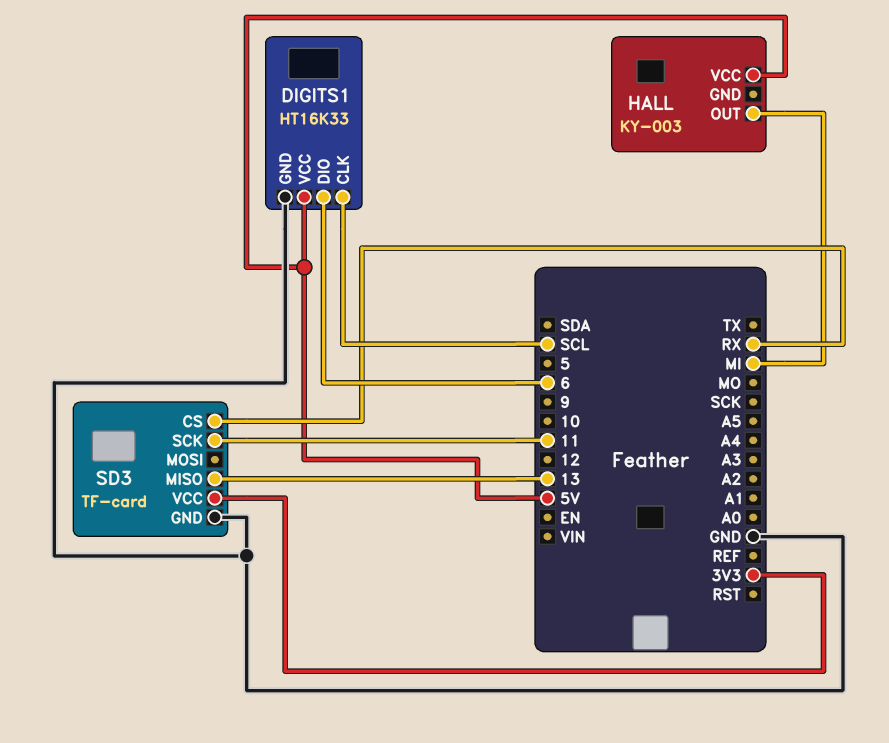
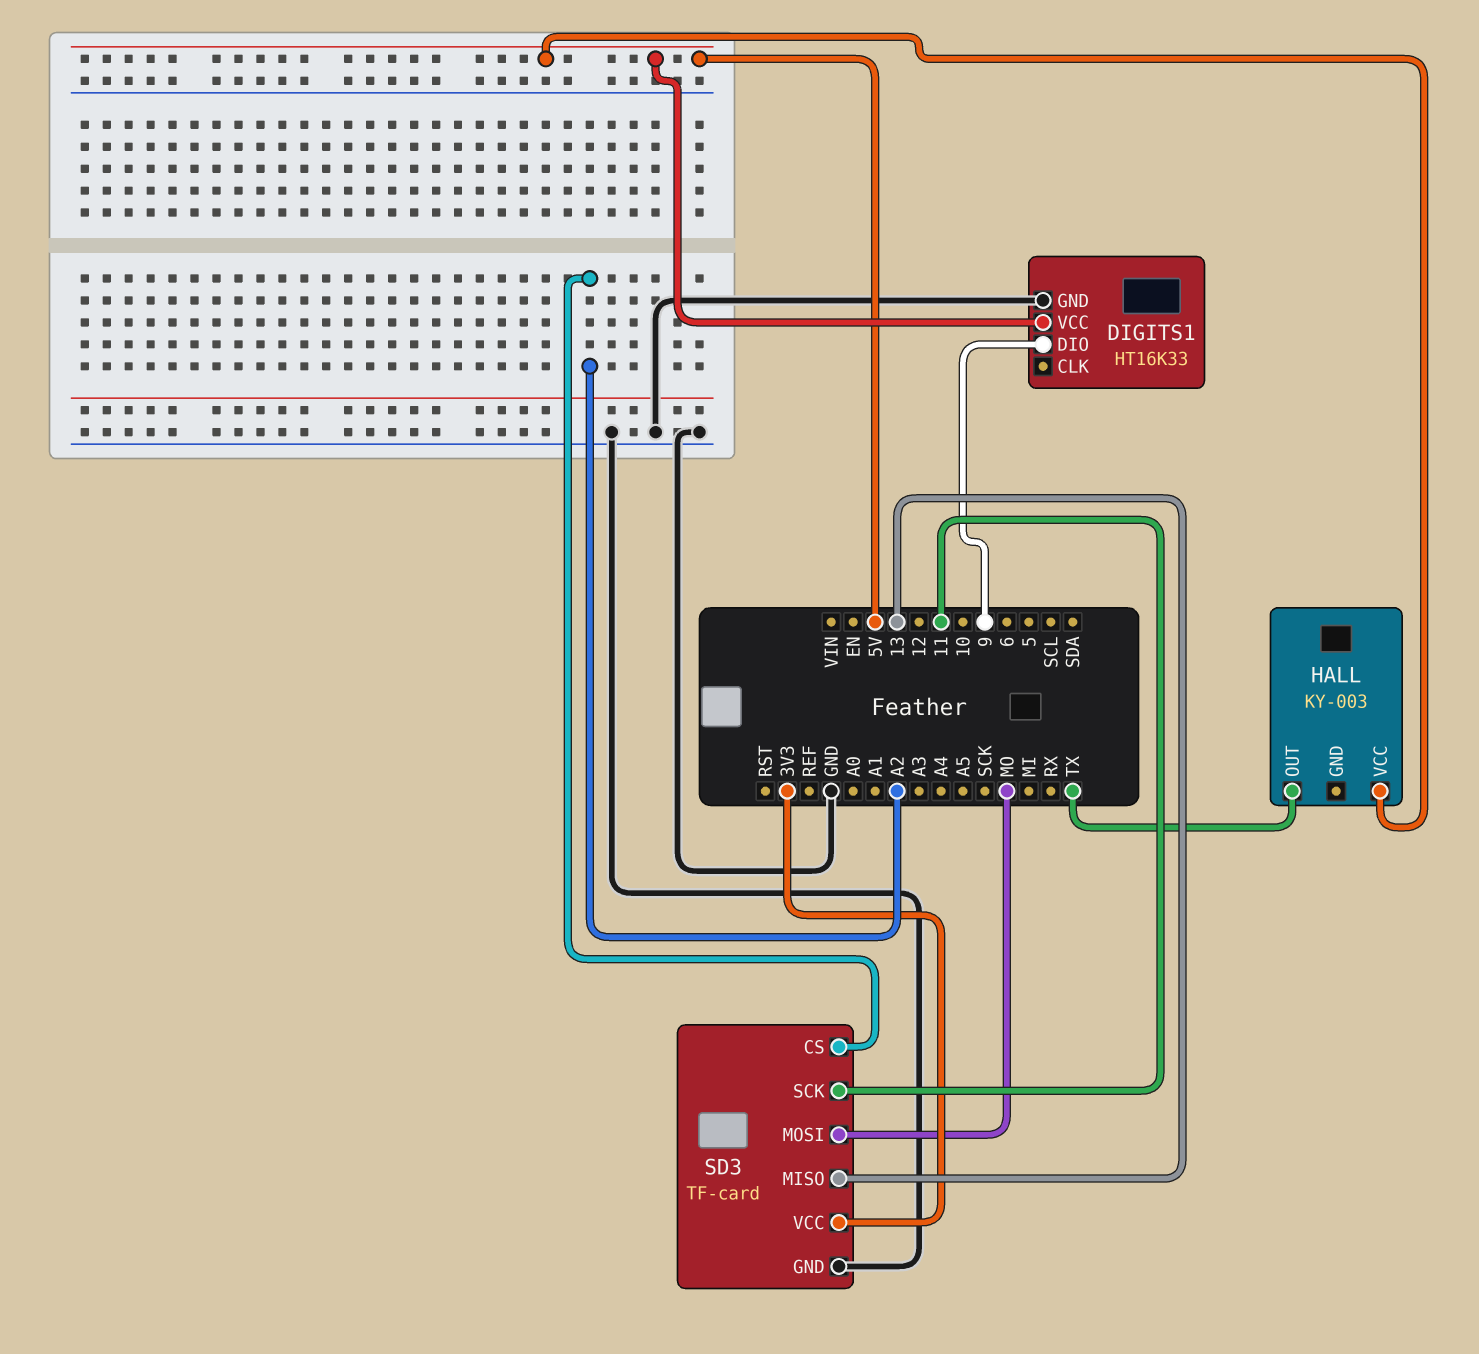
DIGITS1 pin CLK: SCL -> none
DIGITS1 pin DIO: 6 -> 9
HALL pin OUT: MI -> TX
SD3 pin CS: RX -> A2
SD3 pin MOSI: none -> MO

